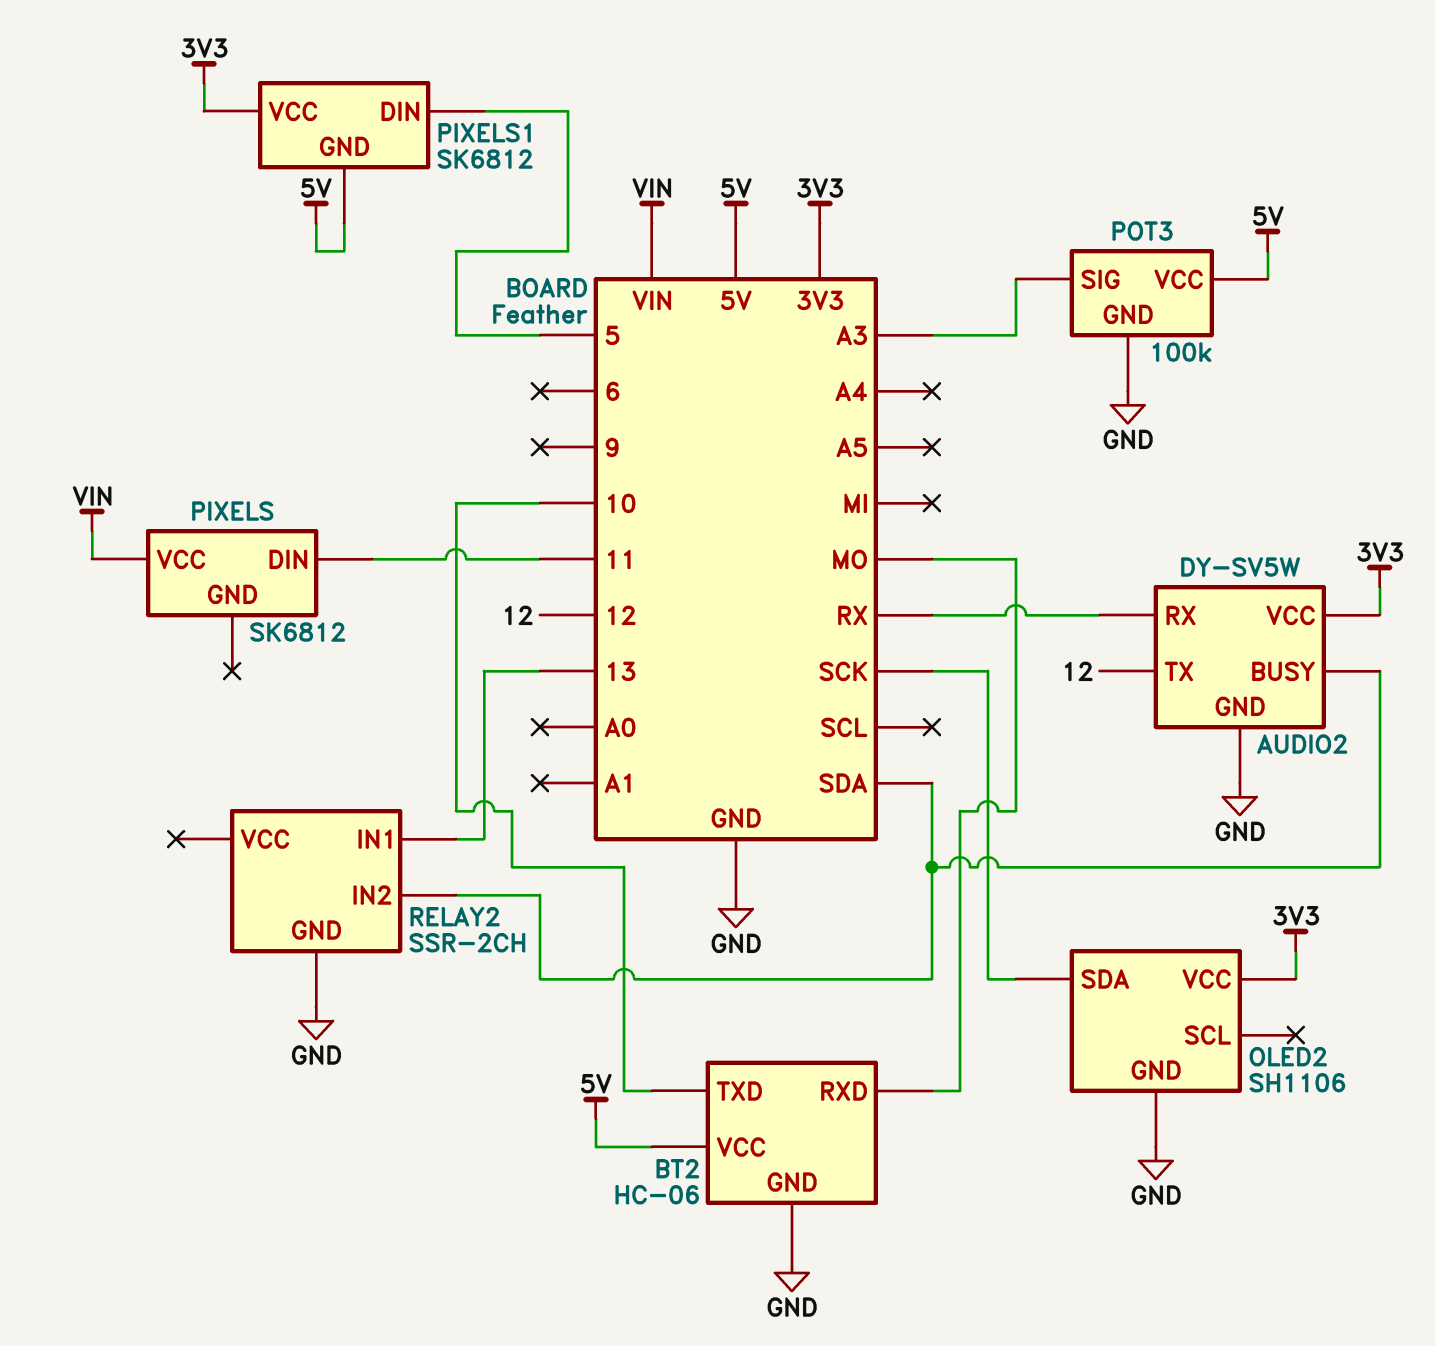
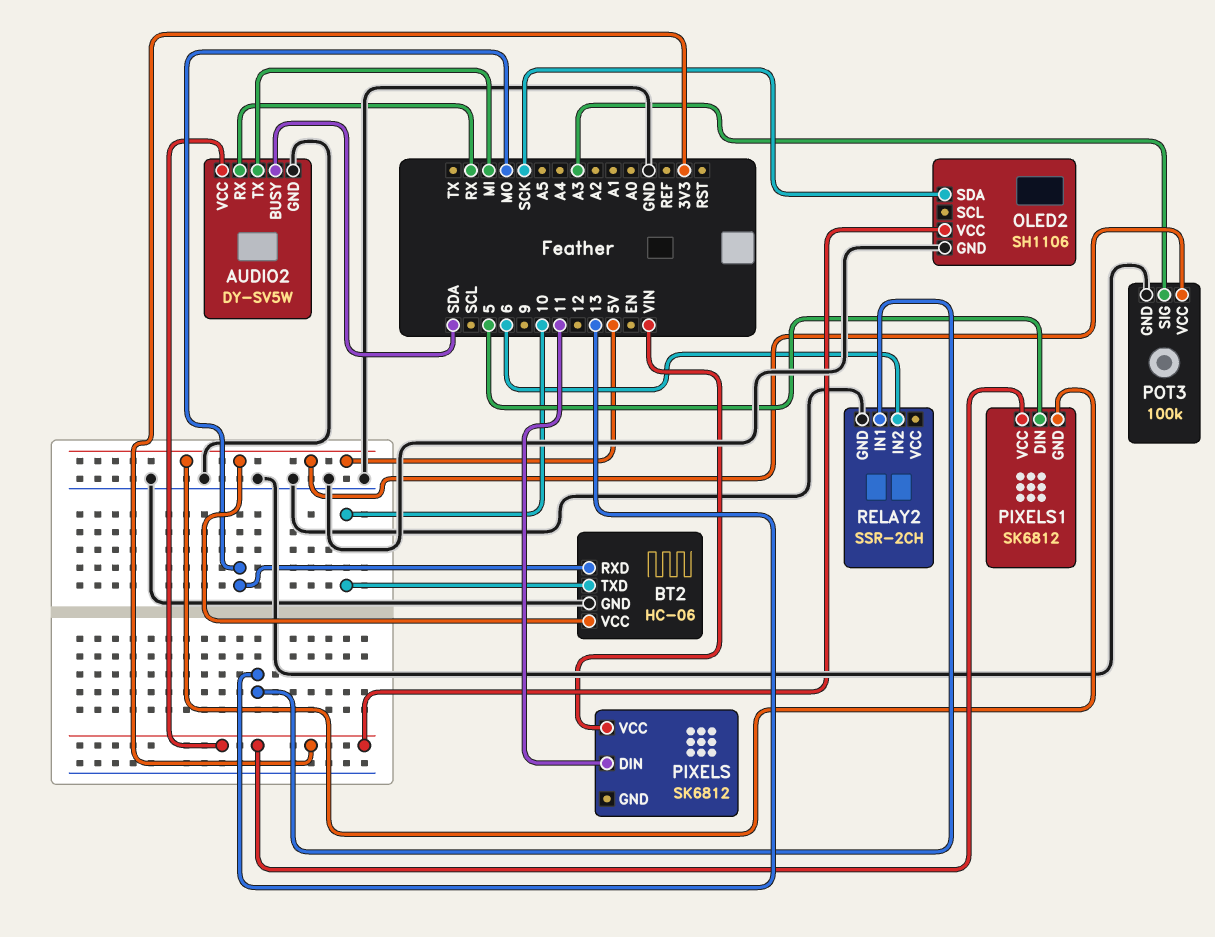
AUDIO2 pin TX: 12 -> MI
RELAY2 pin IN2: SDA -> 6

